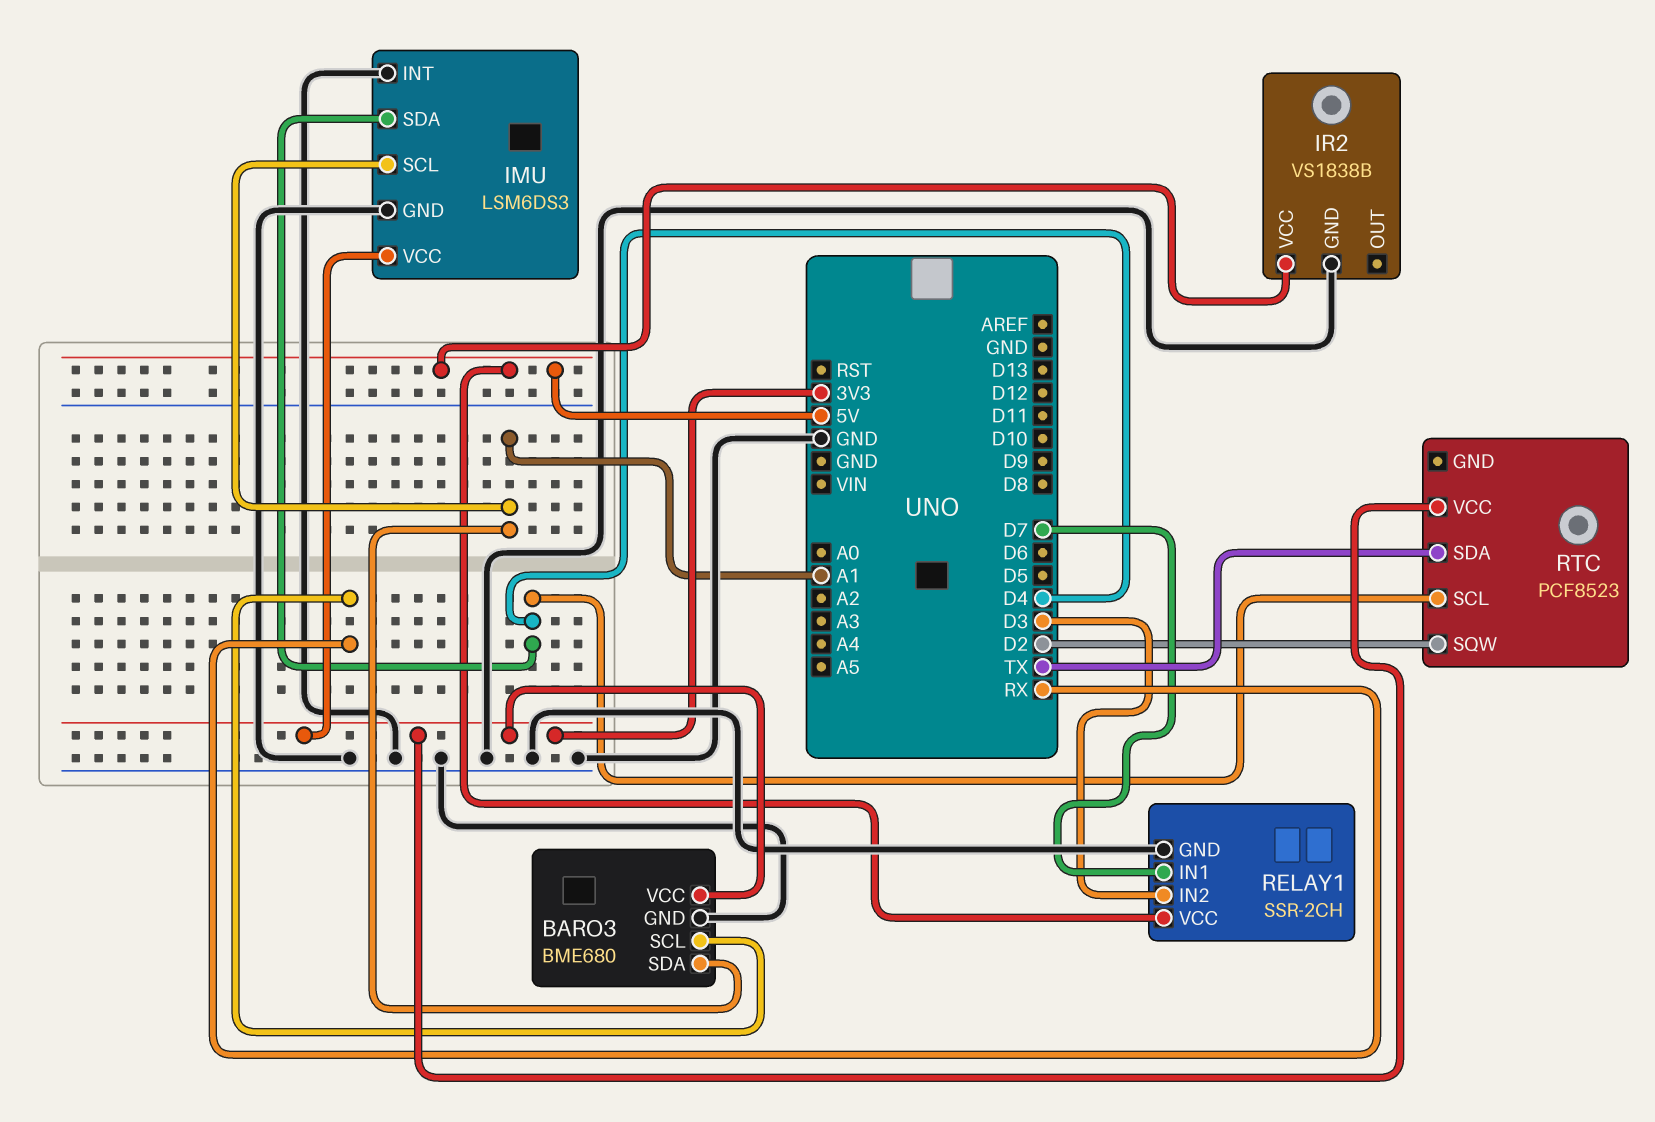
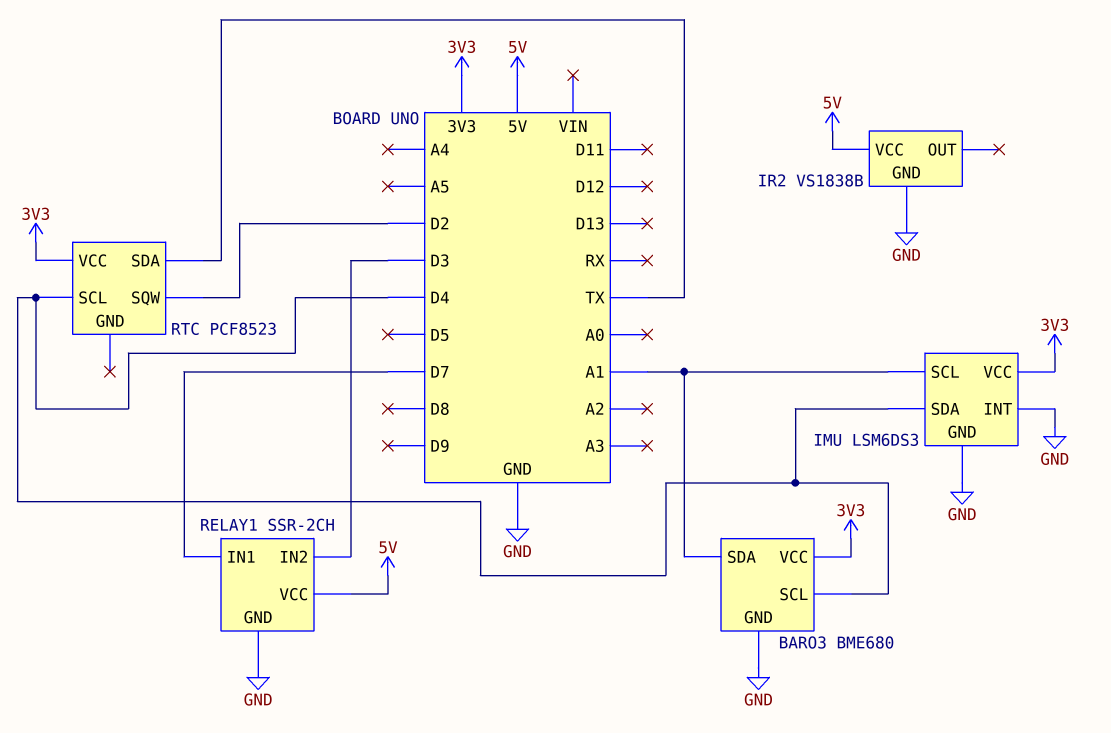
BARO3 pin SCL: RX -> D4

